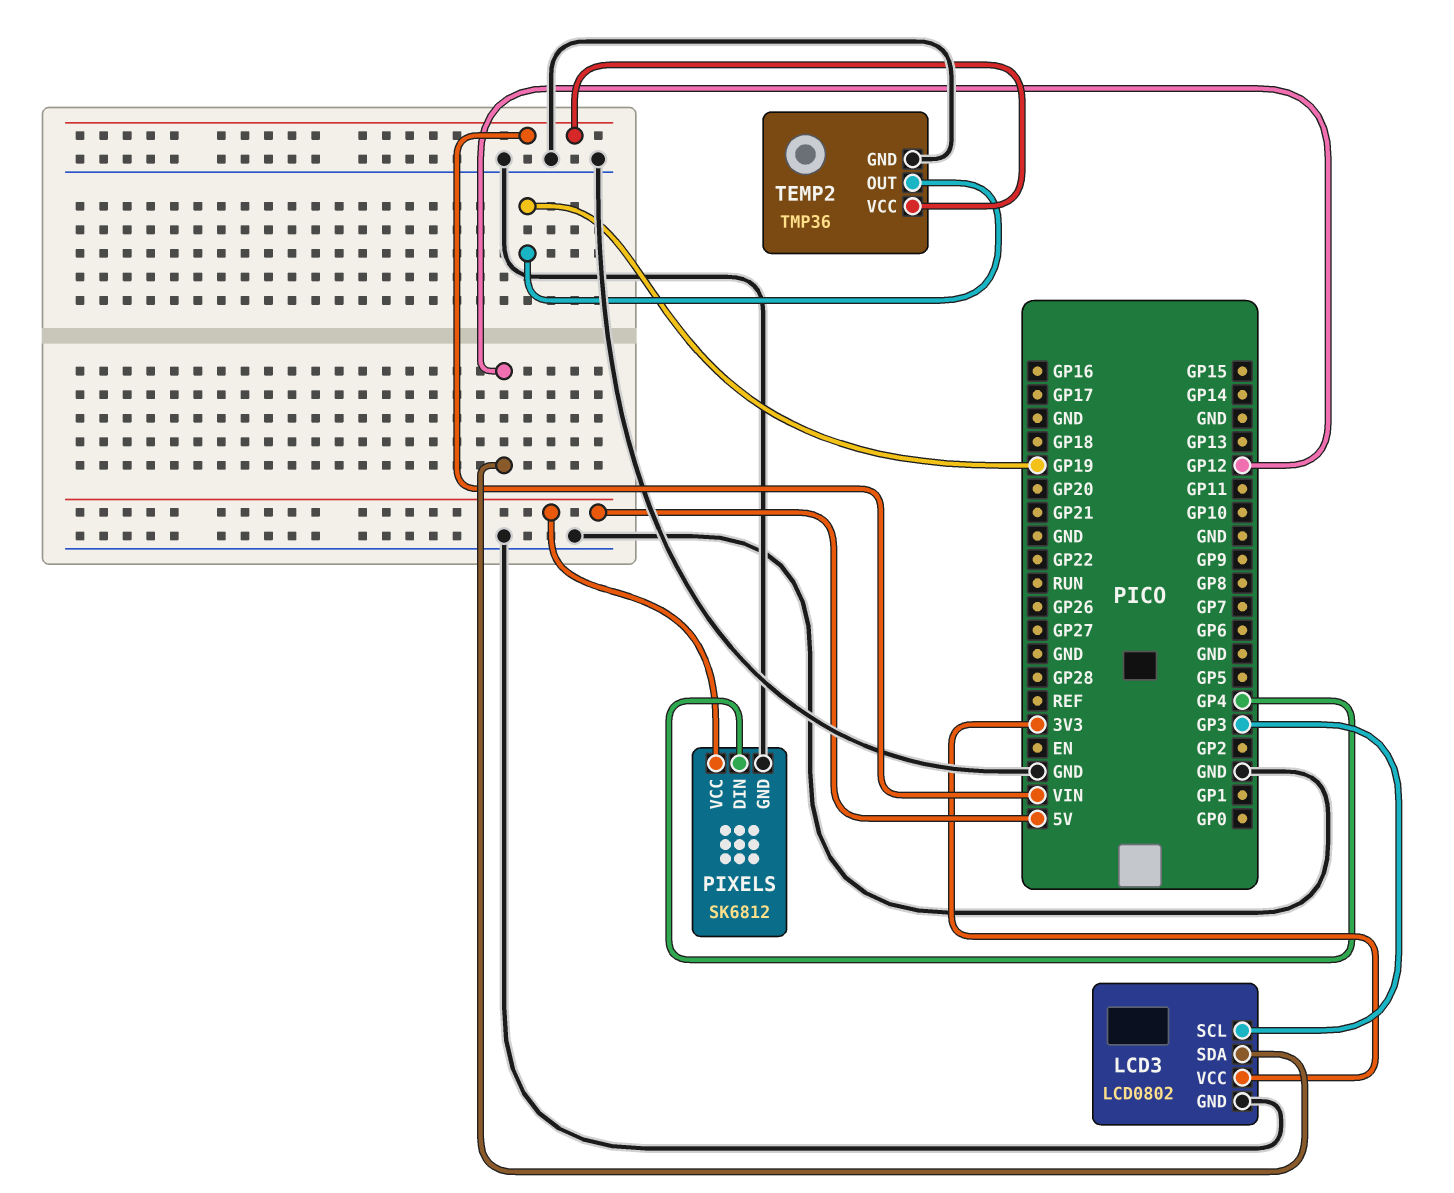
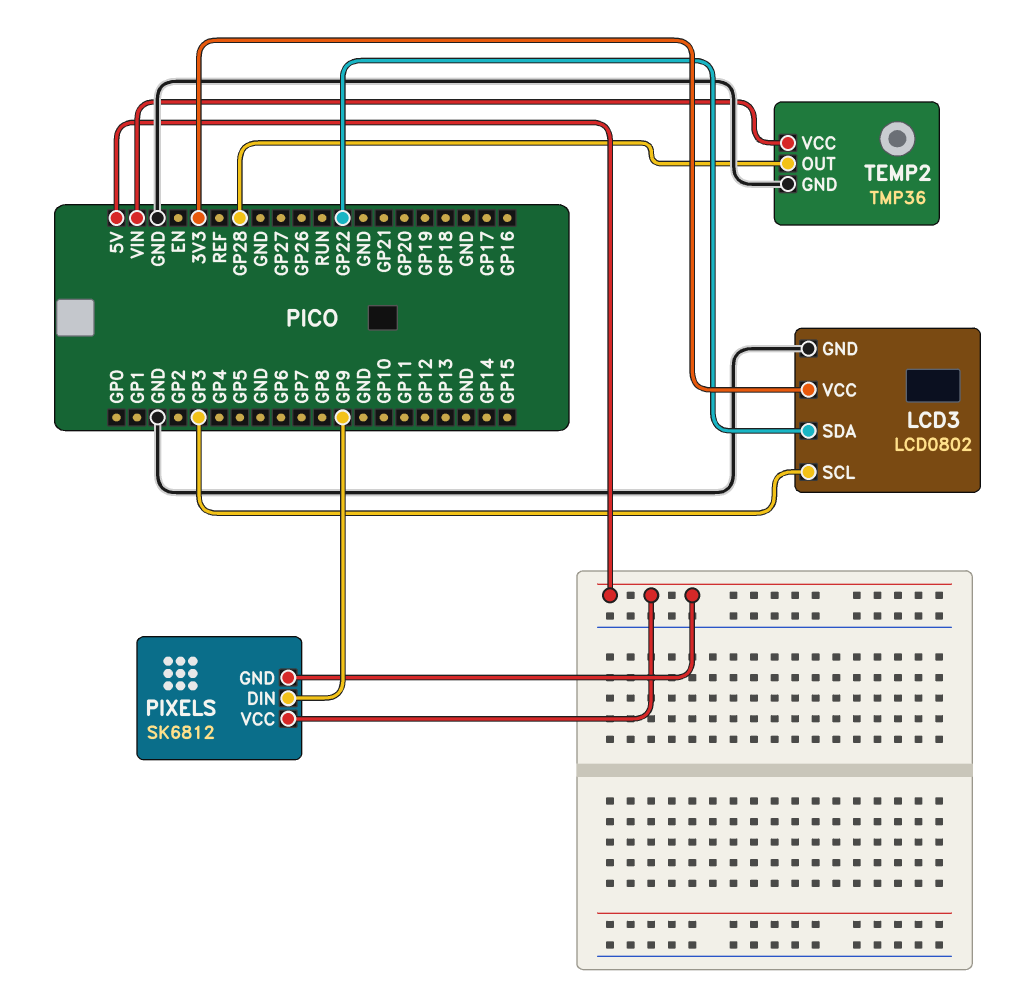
LCD3 pin SDA: GP12 -> GP22
PIXELS pin DIN: GP4 -> GP9
PIXELS pin GND: GND -> 5V
TEMP2 pin OUT: GP19 -> GP28

